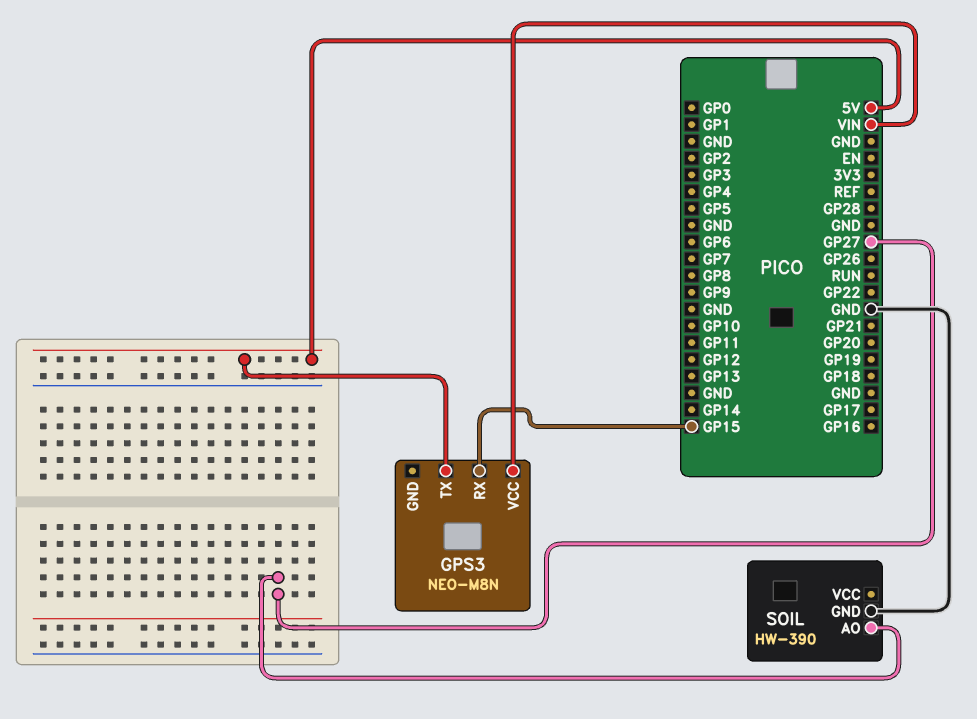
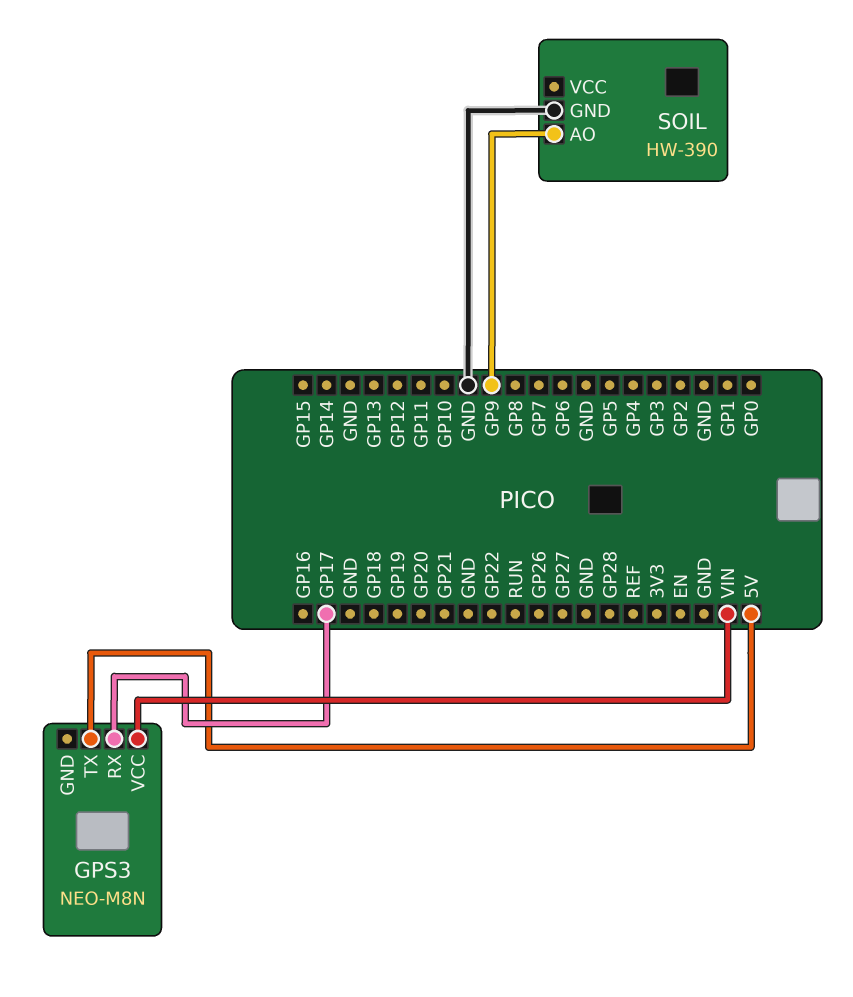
GPS3 pin RX: GP15 -> GP17
SOIL pin AO: GP27 -> GP9

